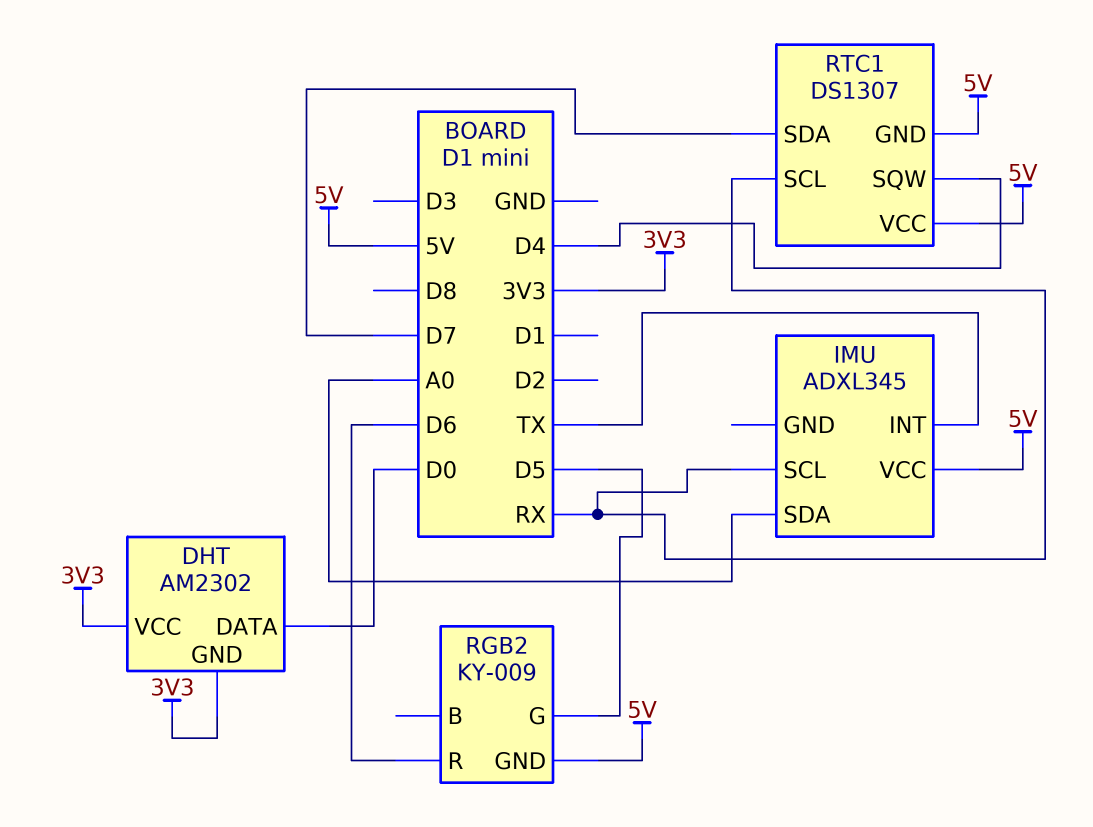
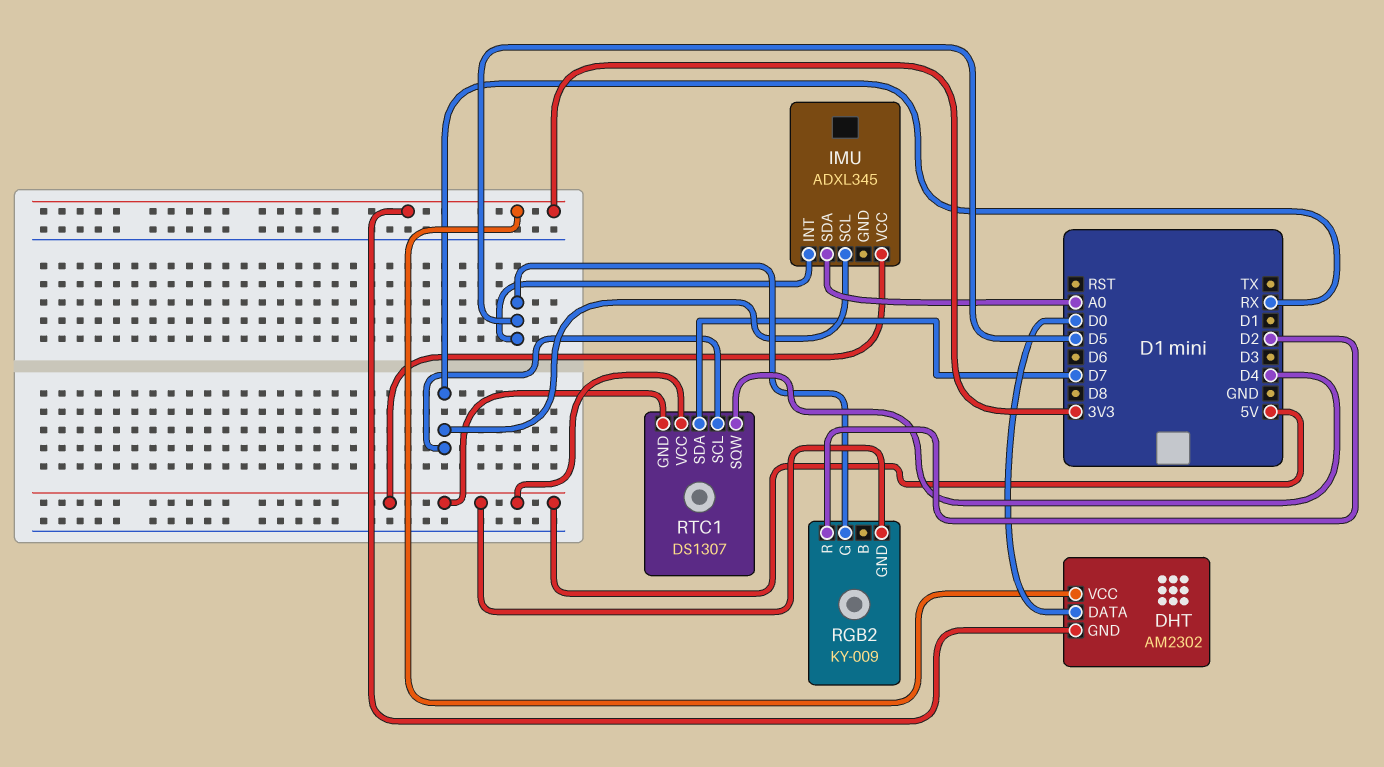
IMU pin INT: TX -> D5
RGB2 pin R: D6 -> D2

